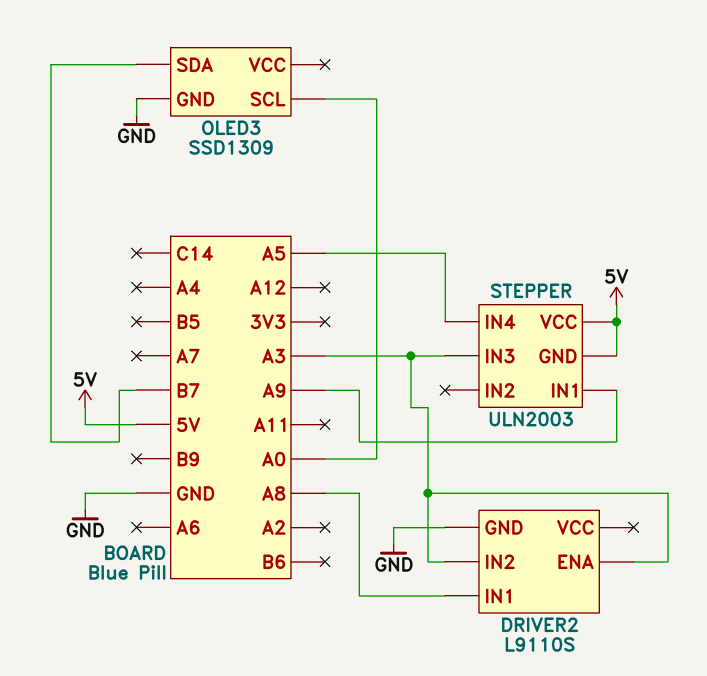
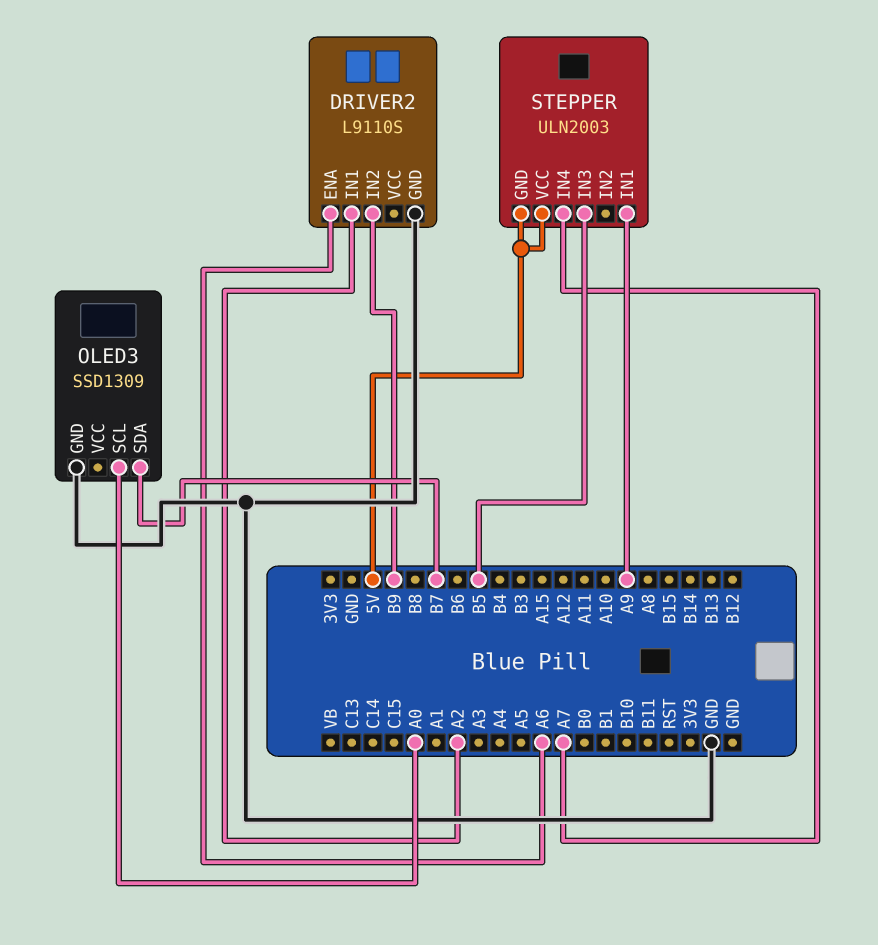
DRIVER2 pin ENA: A3 -> A6
DRIVER2 pin IN1: A8 -> A2
DRIVER2 pin IN2: A3 -> B9
STEPPER pin IN3: A3 -> B5
STEPPER pin IN4: A5 -> A7

